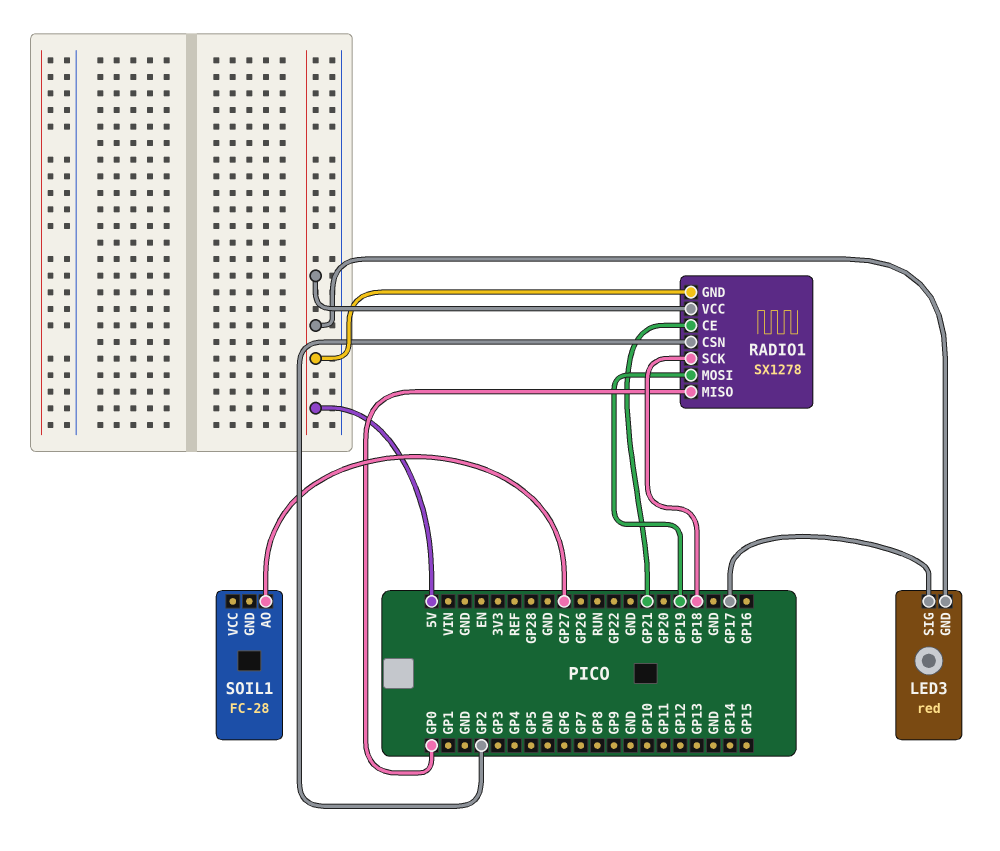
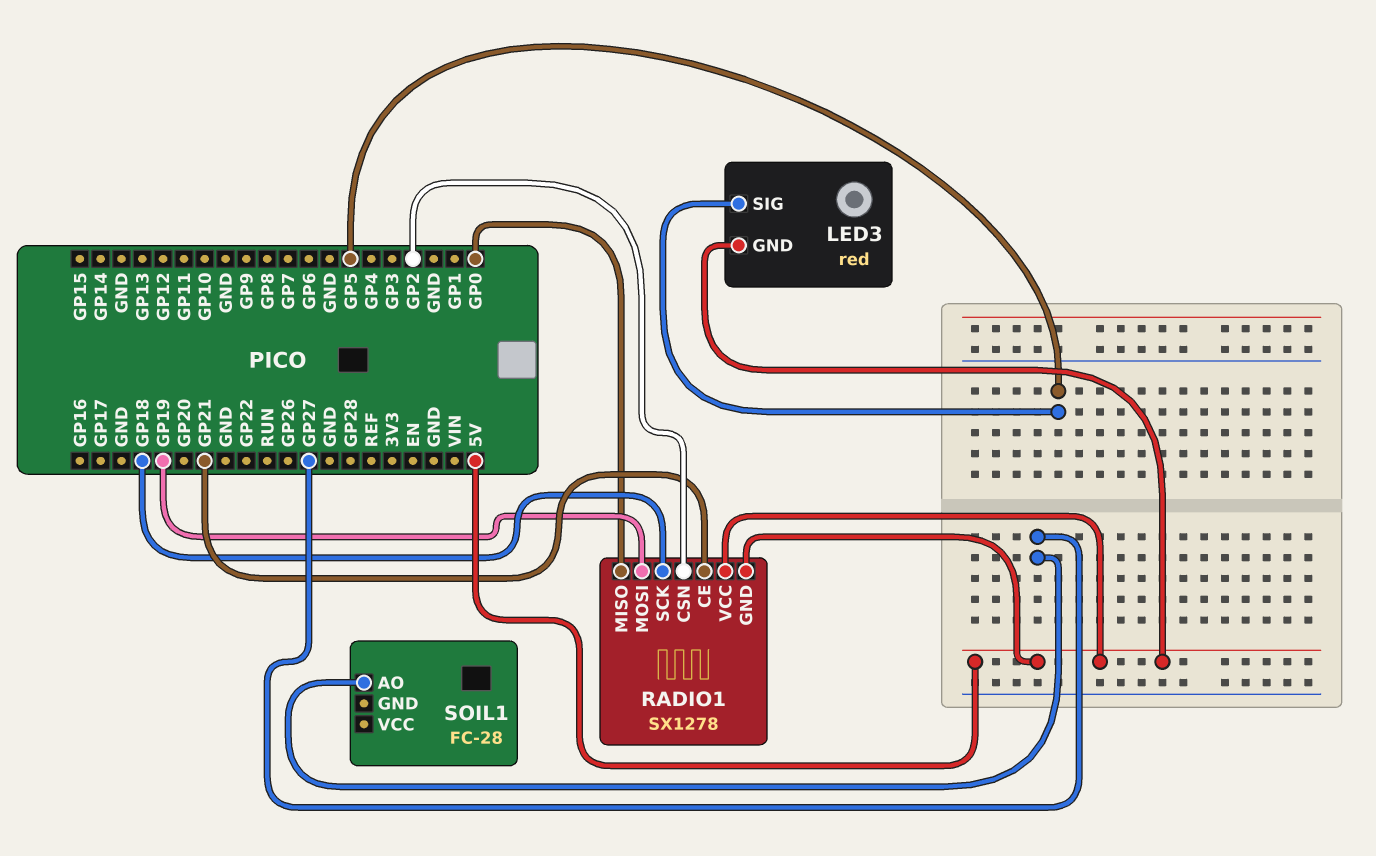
LED3 pin SIG: GP17 -> GP5

